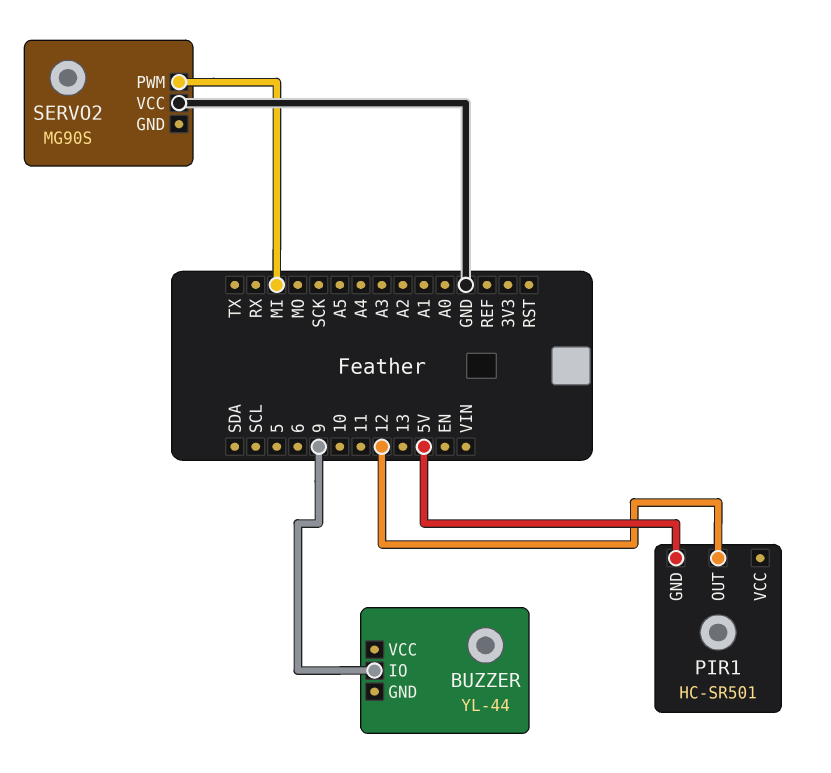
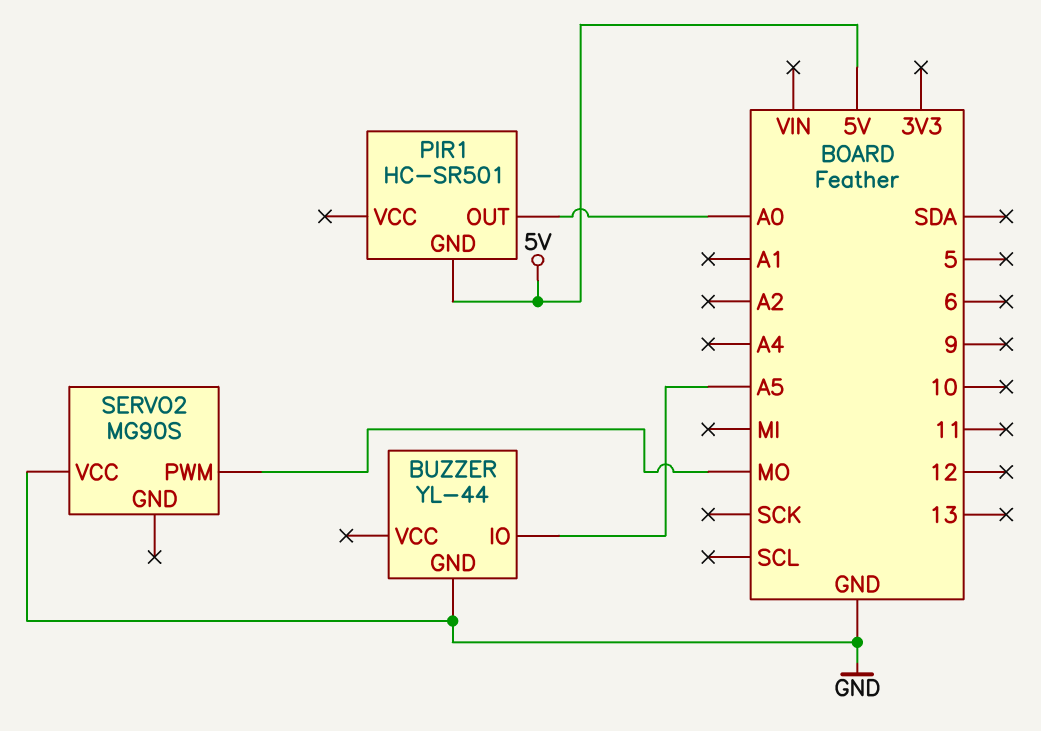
BUZZER pin GND: none -> GND
BUZZER pin IO: 9 -> A5
PIR1 pin OUT: 12 -> A0
SERVO2 pin PWM: MI -> MO

